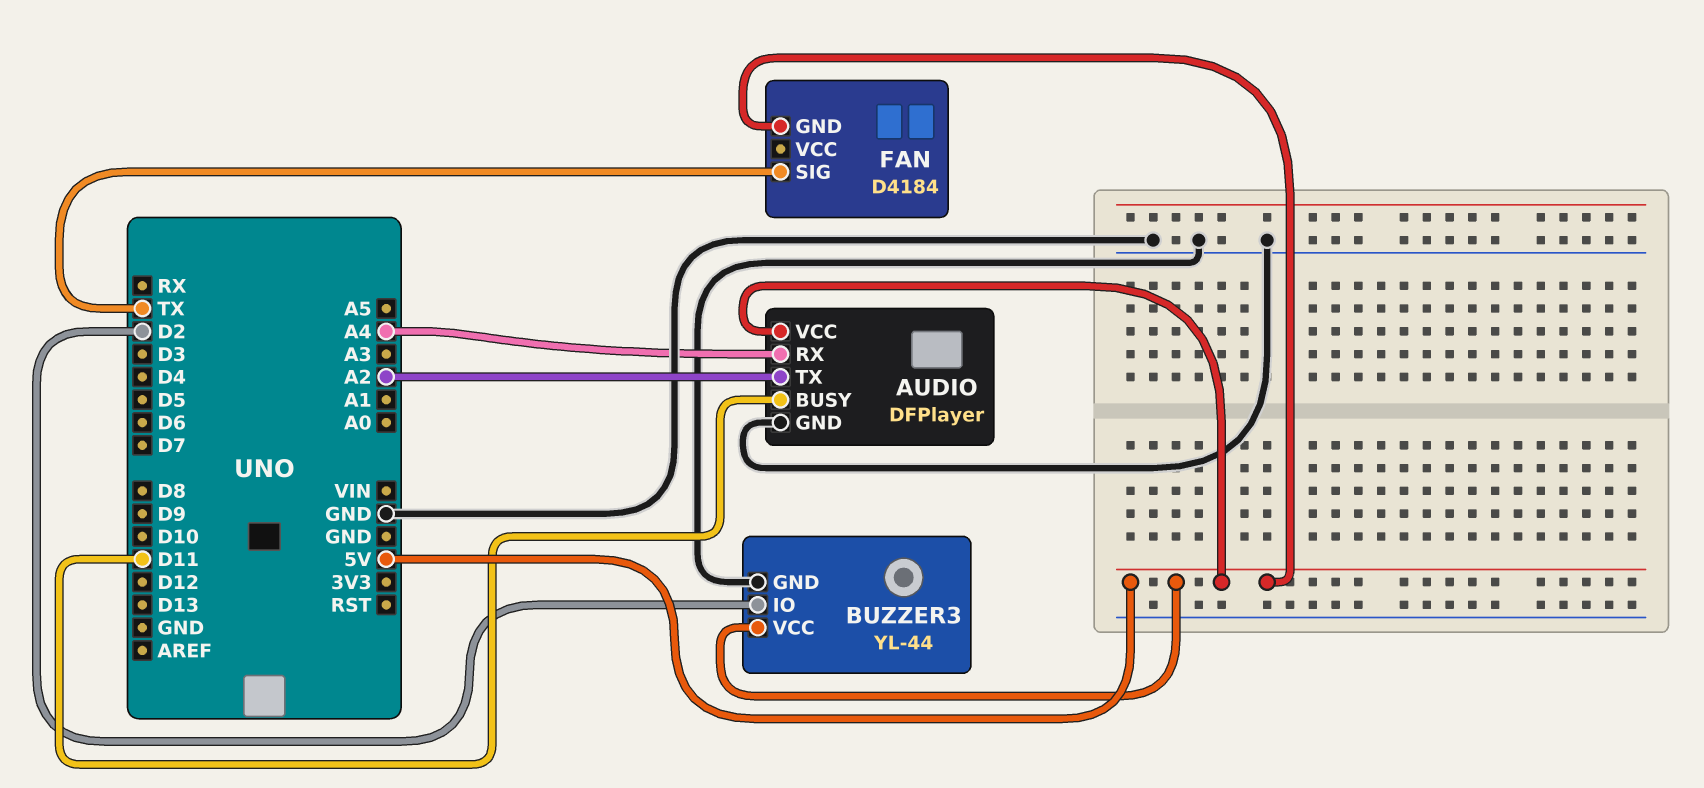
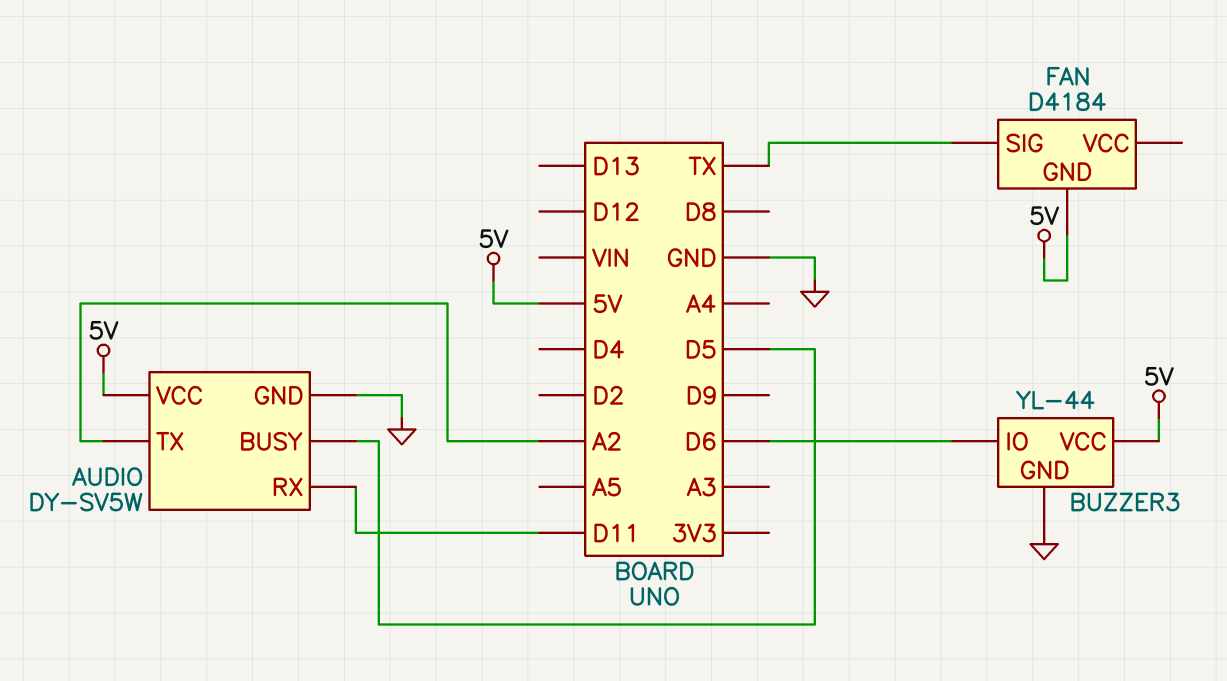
AUDIO: DFPlayer -> DY-SV5W
AUDIO pin BUSY: D11 -> D5
AUDIO pin RX: A4 -> D11
BUZZER3 pin IO: D2 -> D6

